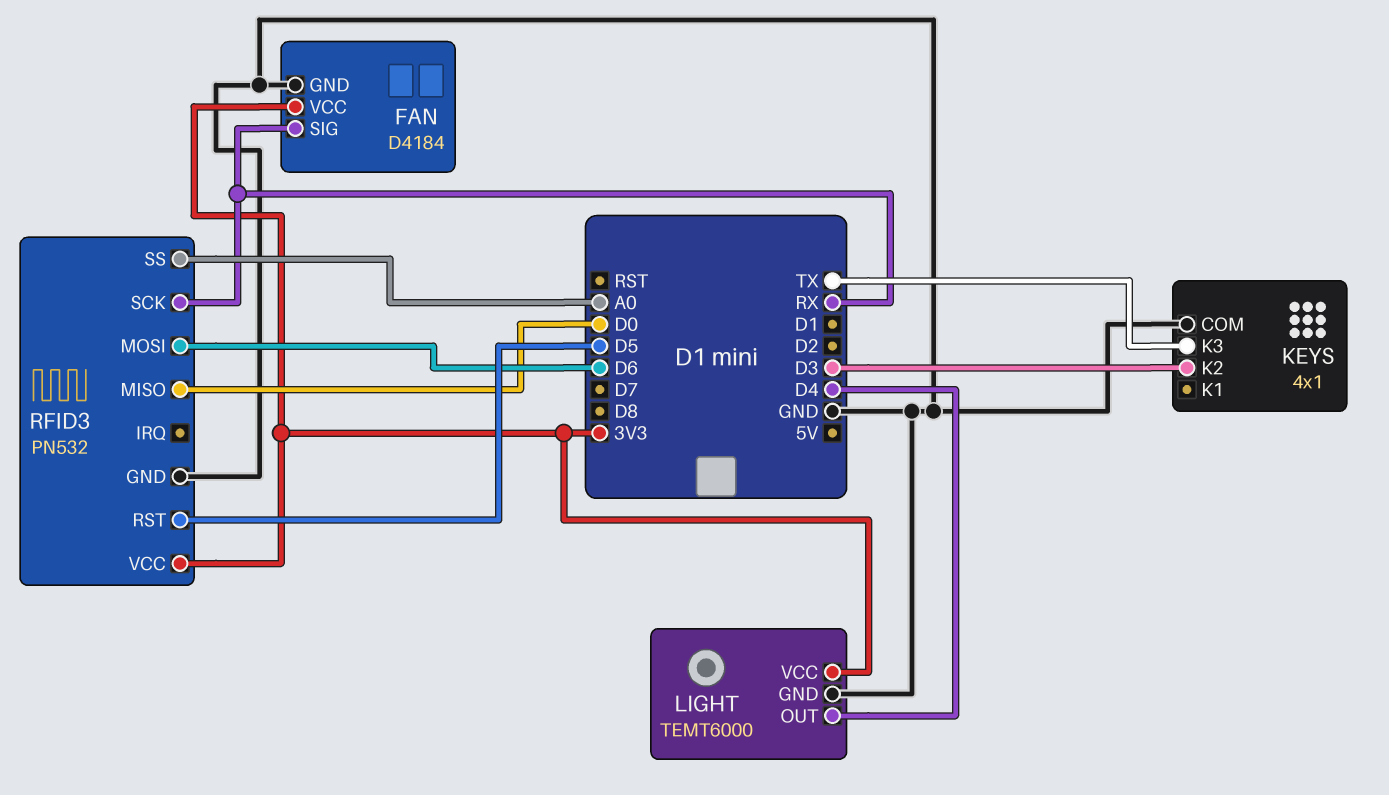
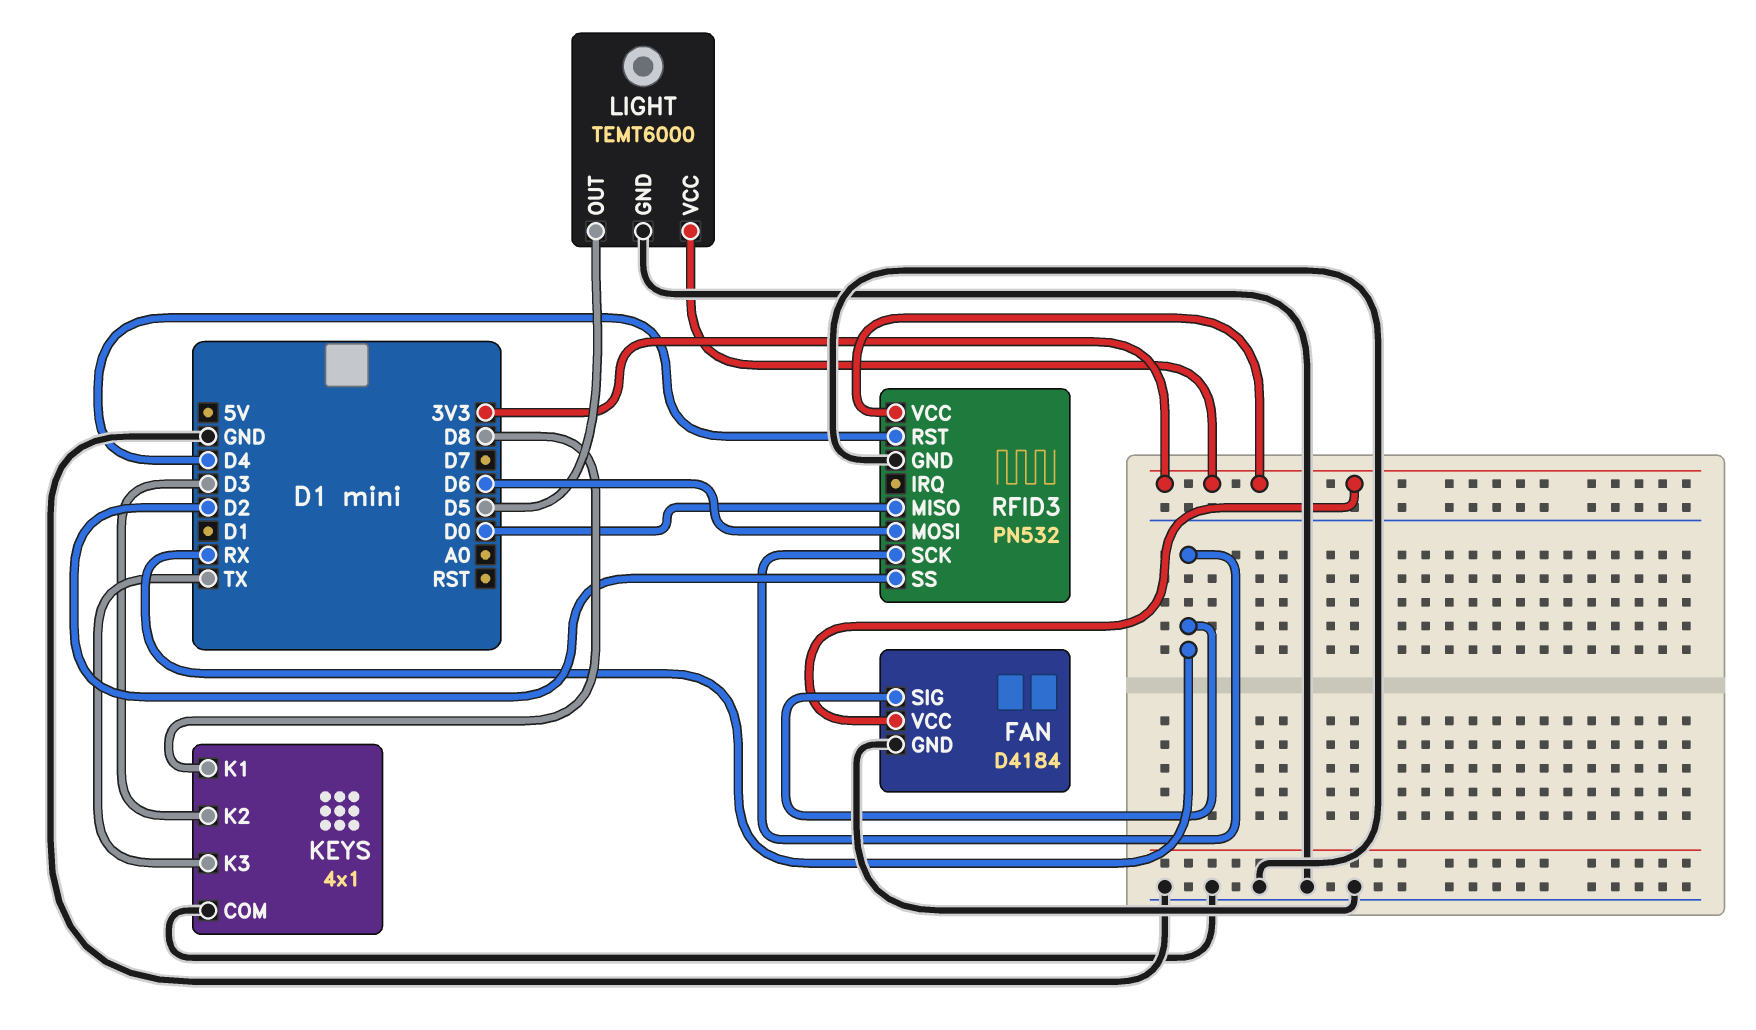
KEYS pin K1: none -> D8
LIGHT pin OUT: D4 -> D5
RFID3 pin RST: D5 -> D4
RFID3 pin SS: A0 -> D2

